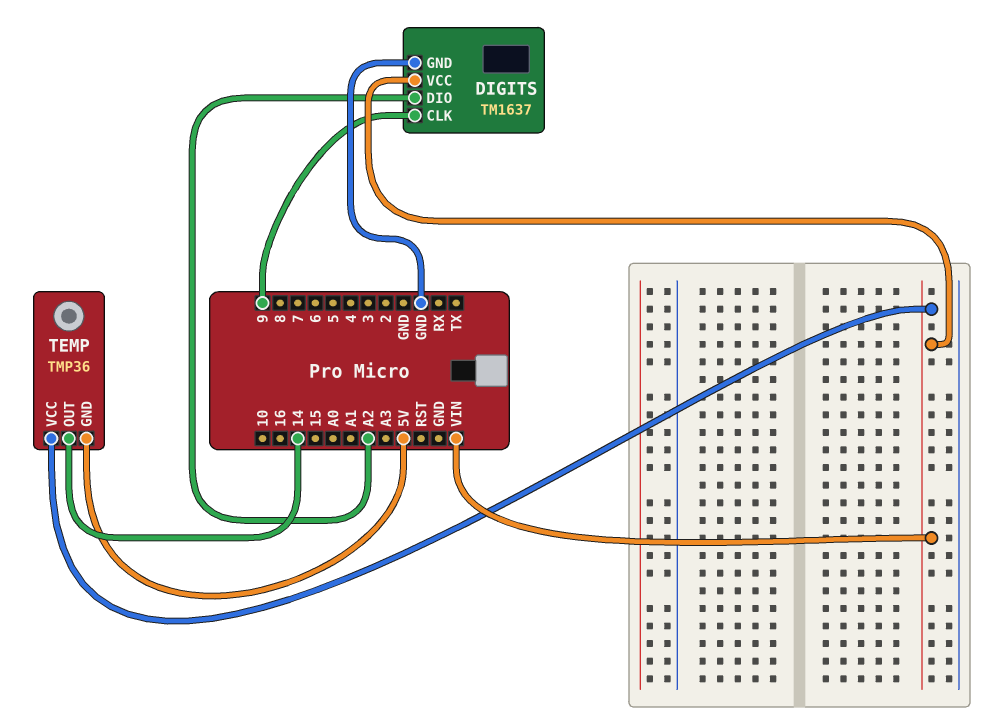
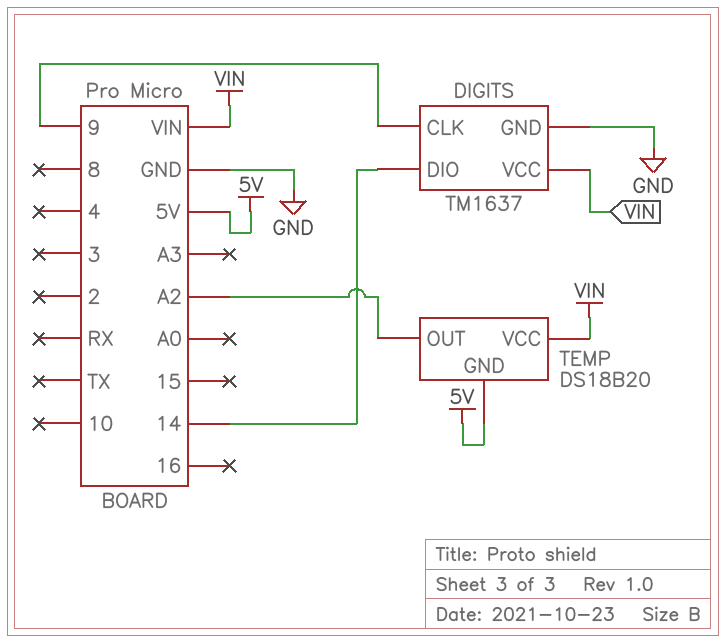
DIGITS pin DIO: A2 -> 14
TEMP: TMP36 -> DS18B20
TEMP pin OUT: 14 -> A2

